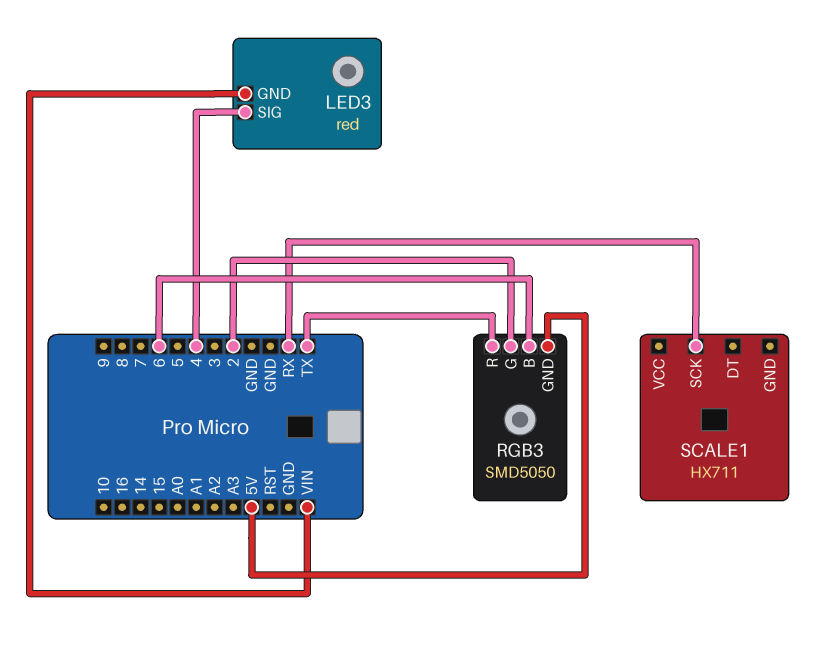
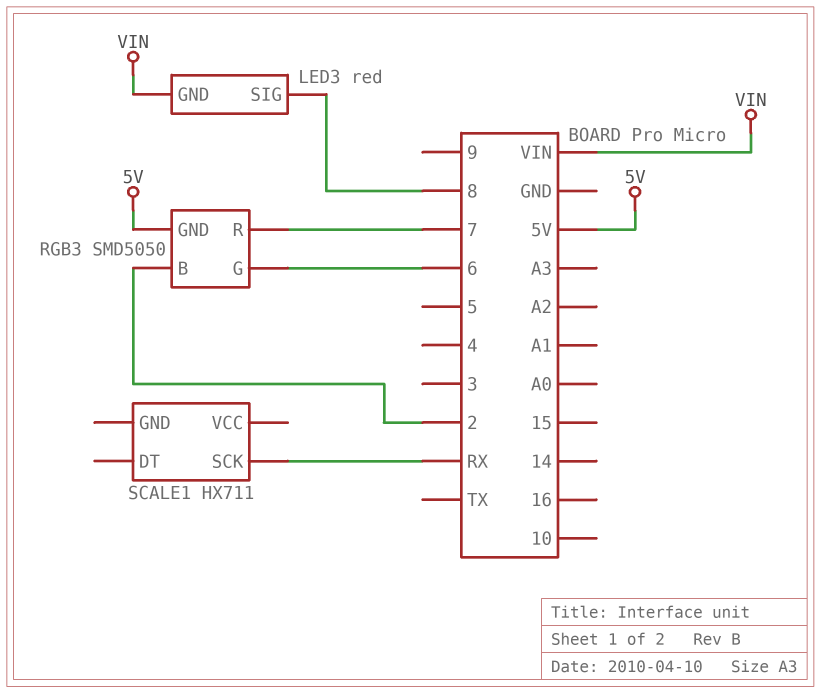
LED3 pin SIG: 4 -> 8
RGB3 pin B: 6 -> 2
RGB3 pin G: 2 -> 6
RGB3 pin R: TX -> 7

